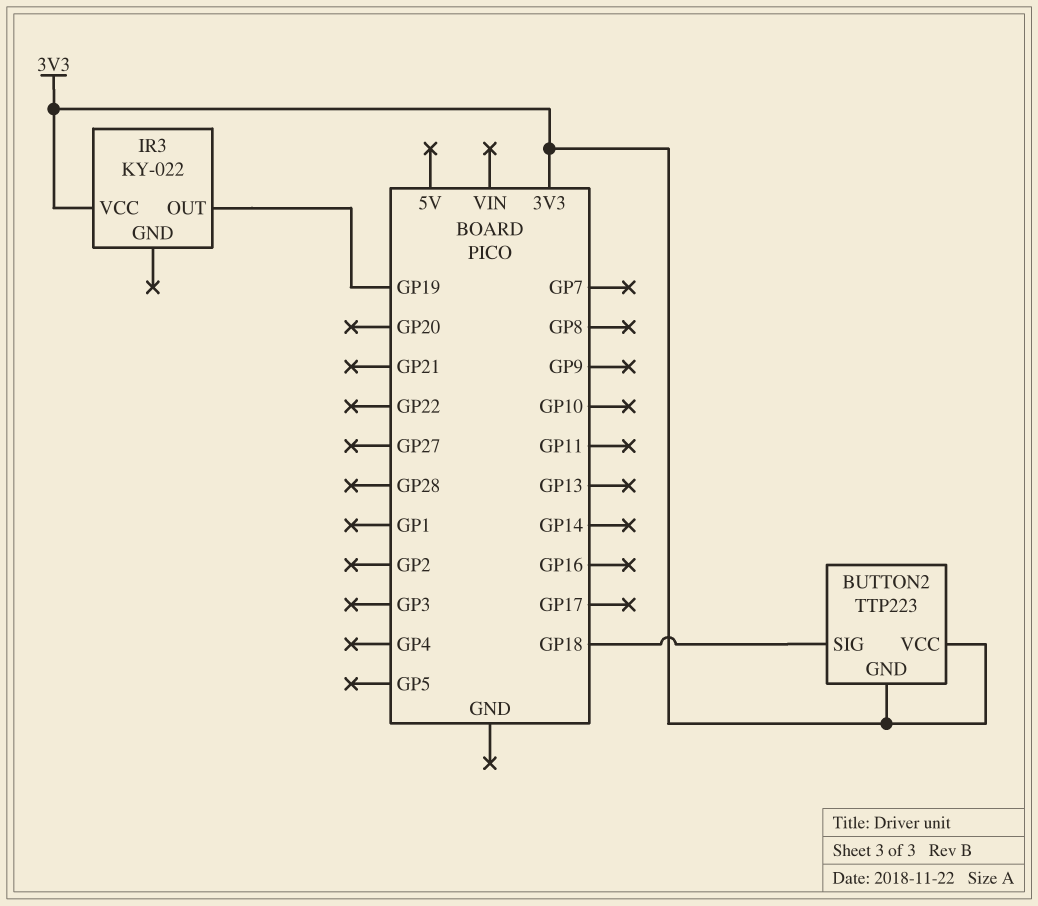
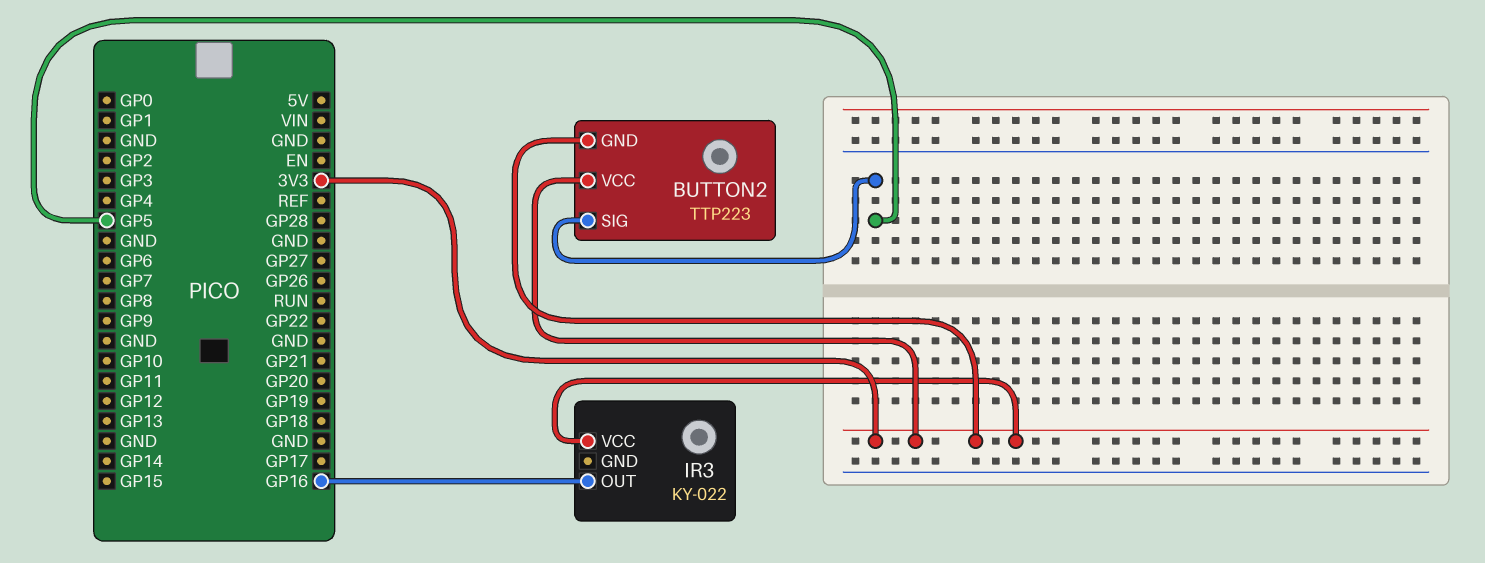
BUTTON2 pin SIG: GP18 -> GP5
IR3 pin OUT: GP19 -> GP16

